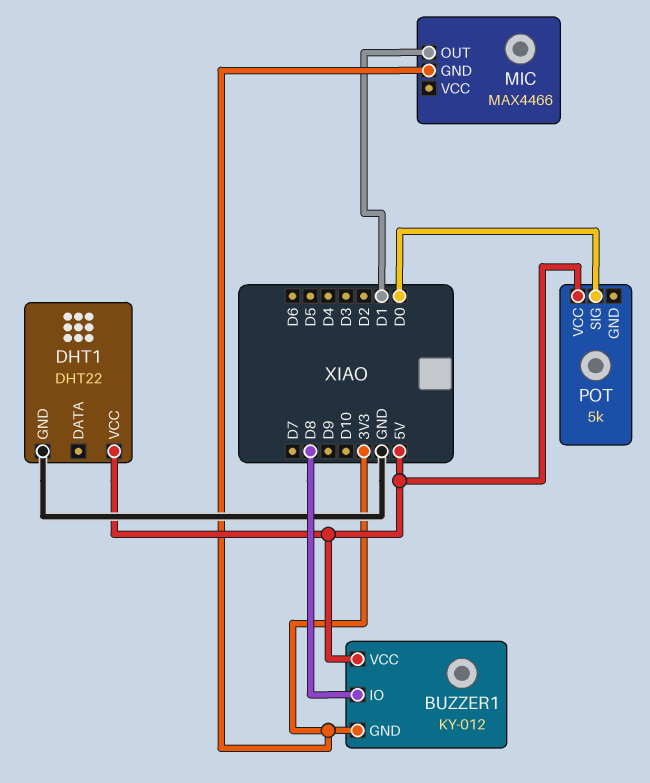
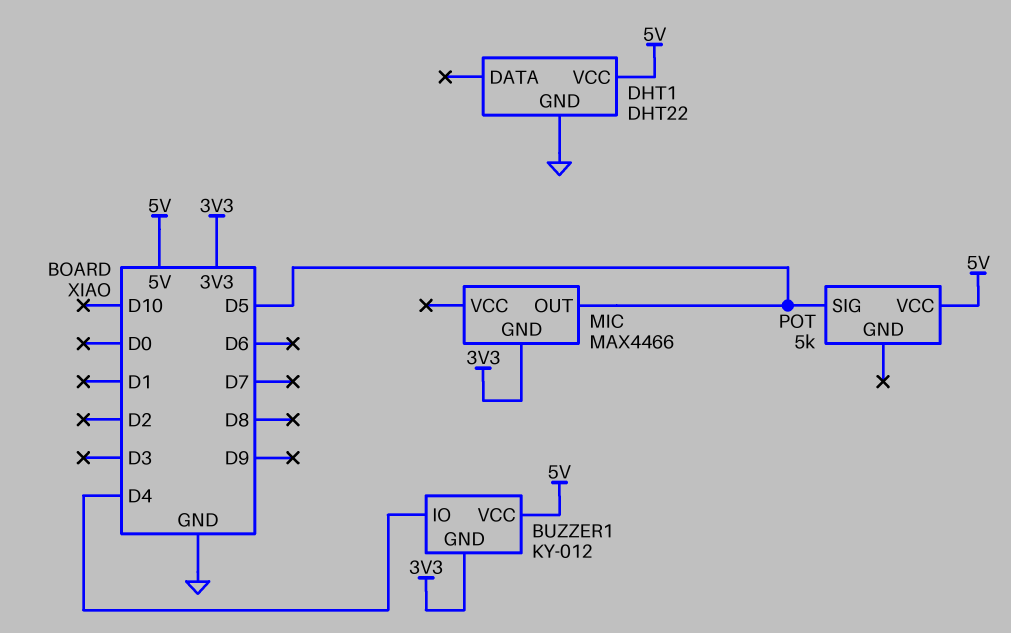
BUZZER1 pin IO: D8 -> D4
MIC pin OUT: D1 -> D5
POT pin SIG: D0 -> D5

